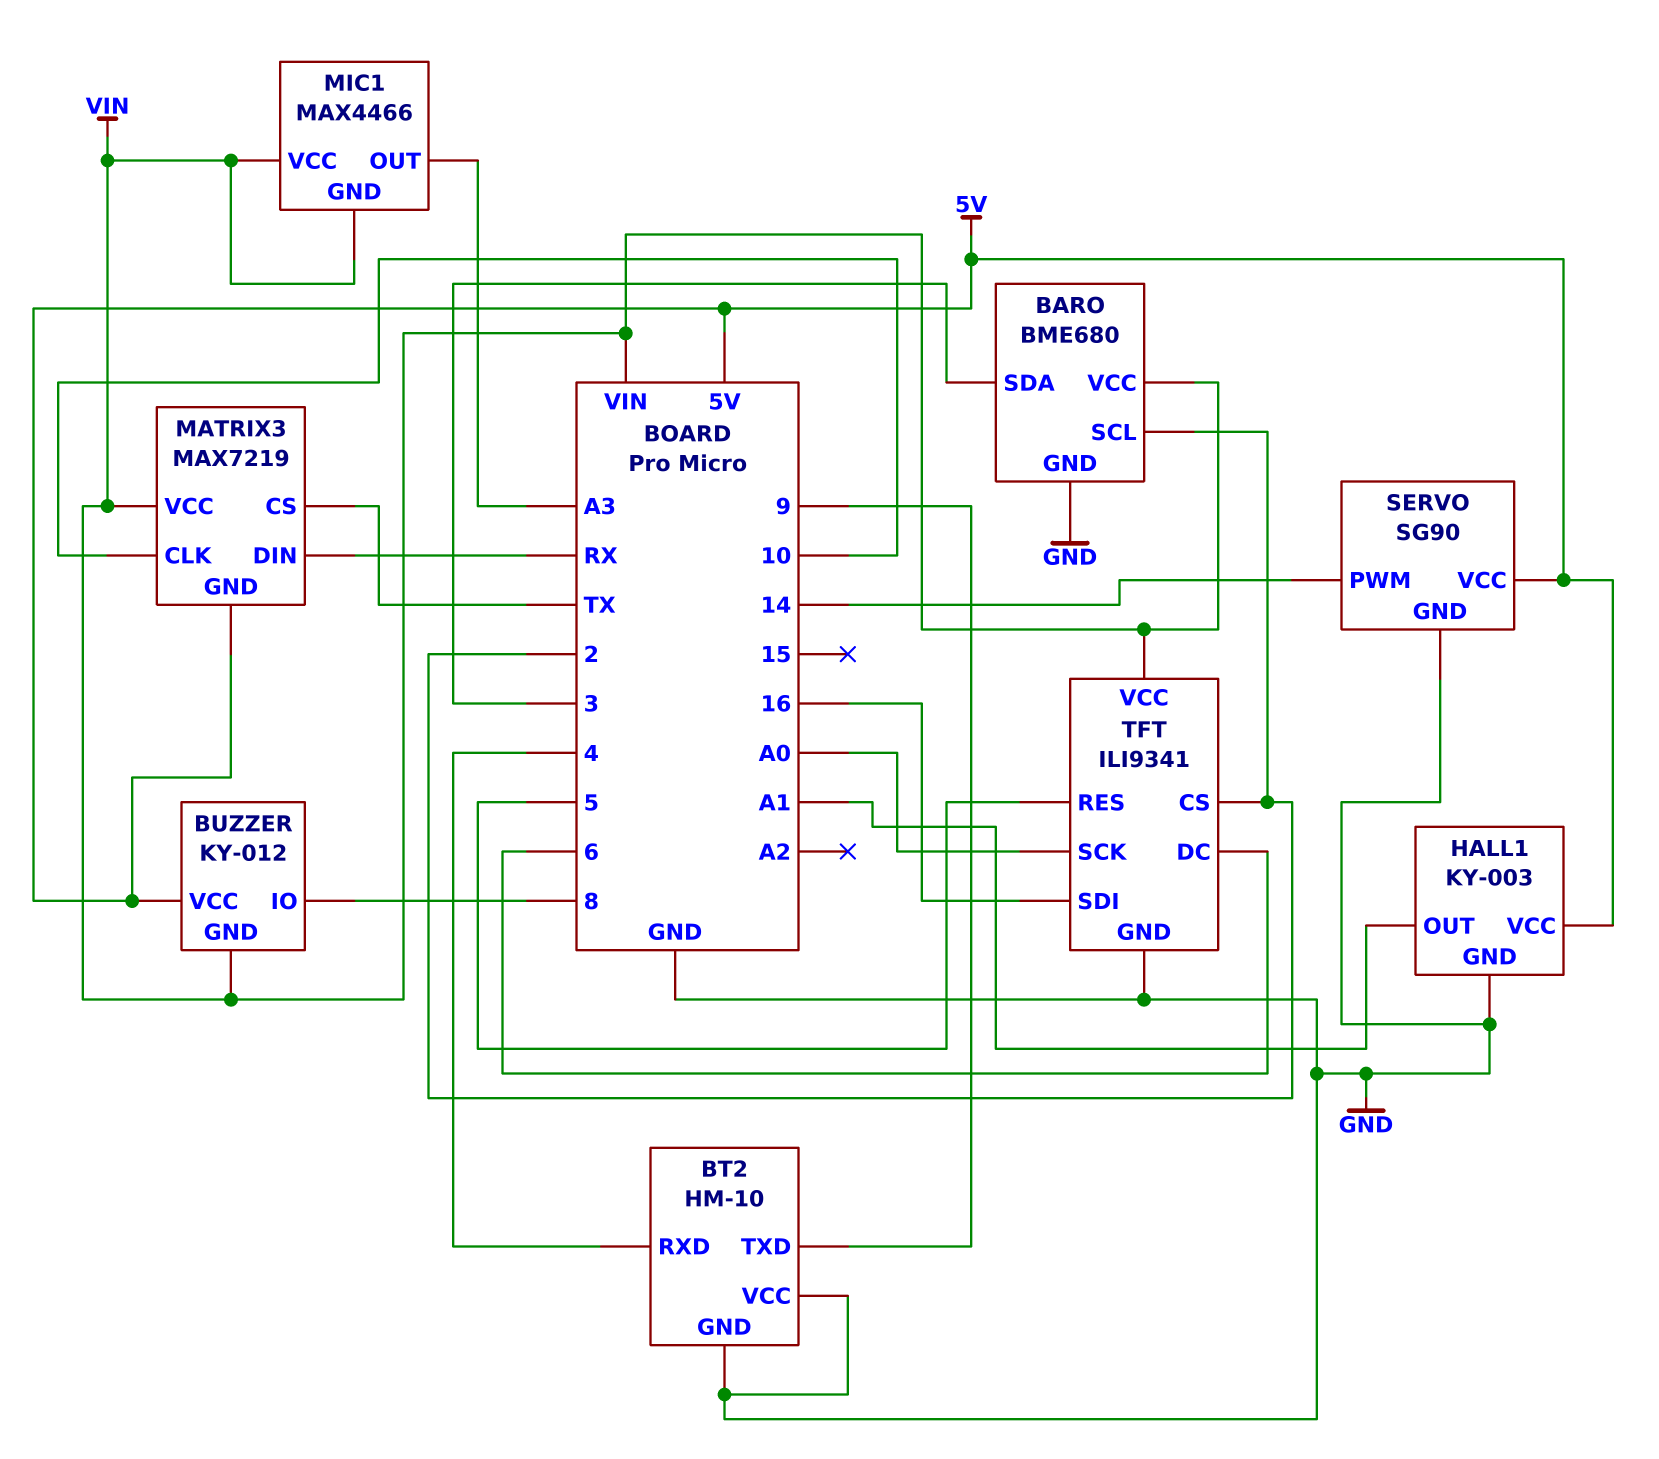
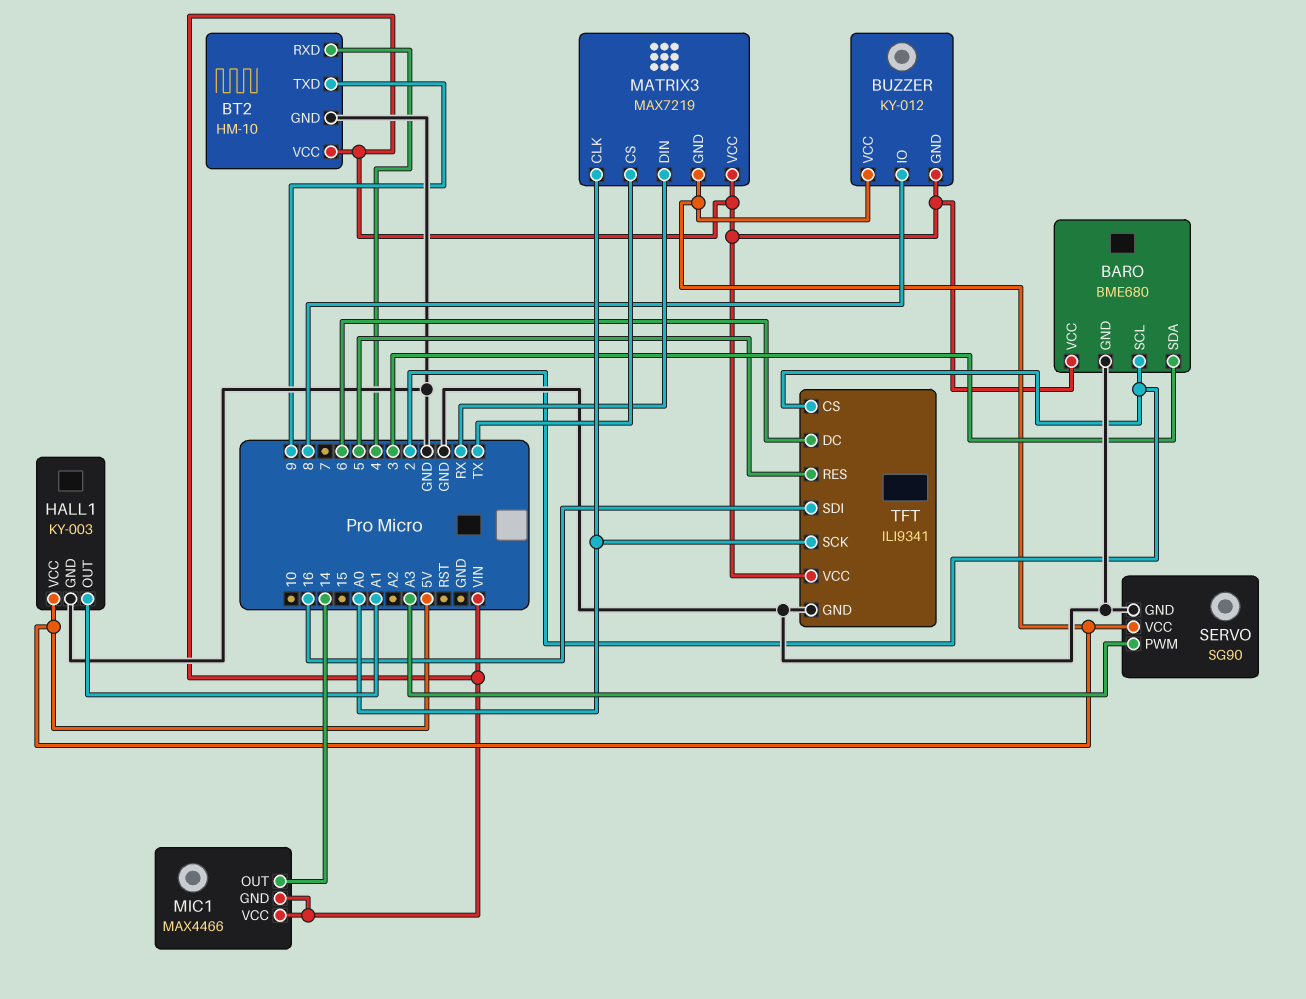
BT2 pin VCC: GND -> VIN
MATRIX3 pin CLK: 10 -> A0
MIC1 pin OUT: A3 -> 14
SERVO pin PWM: 14 -> A3

